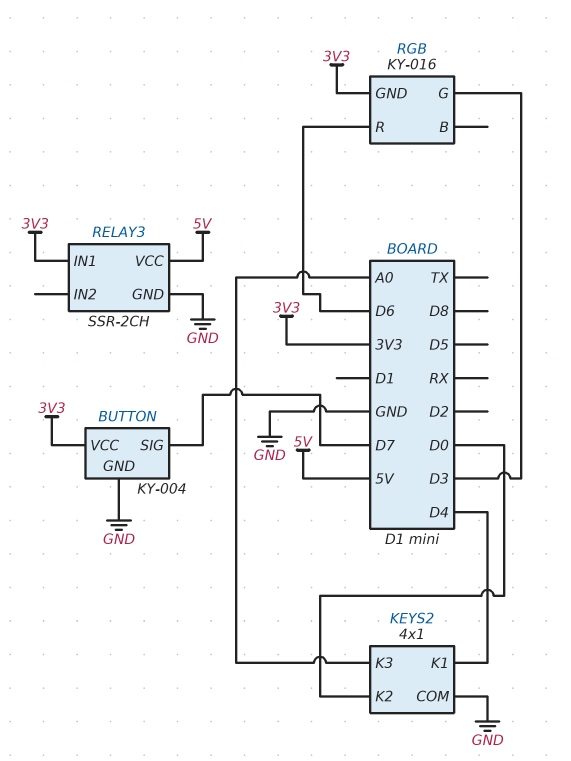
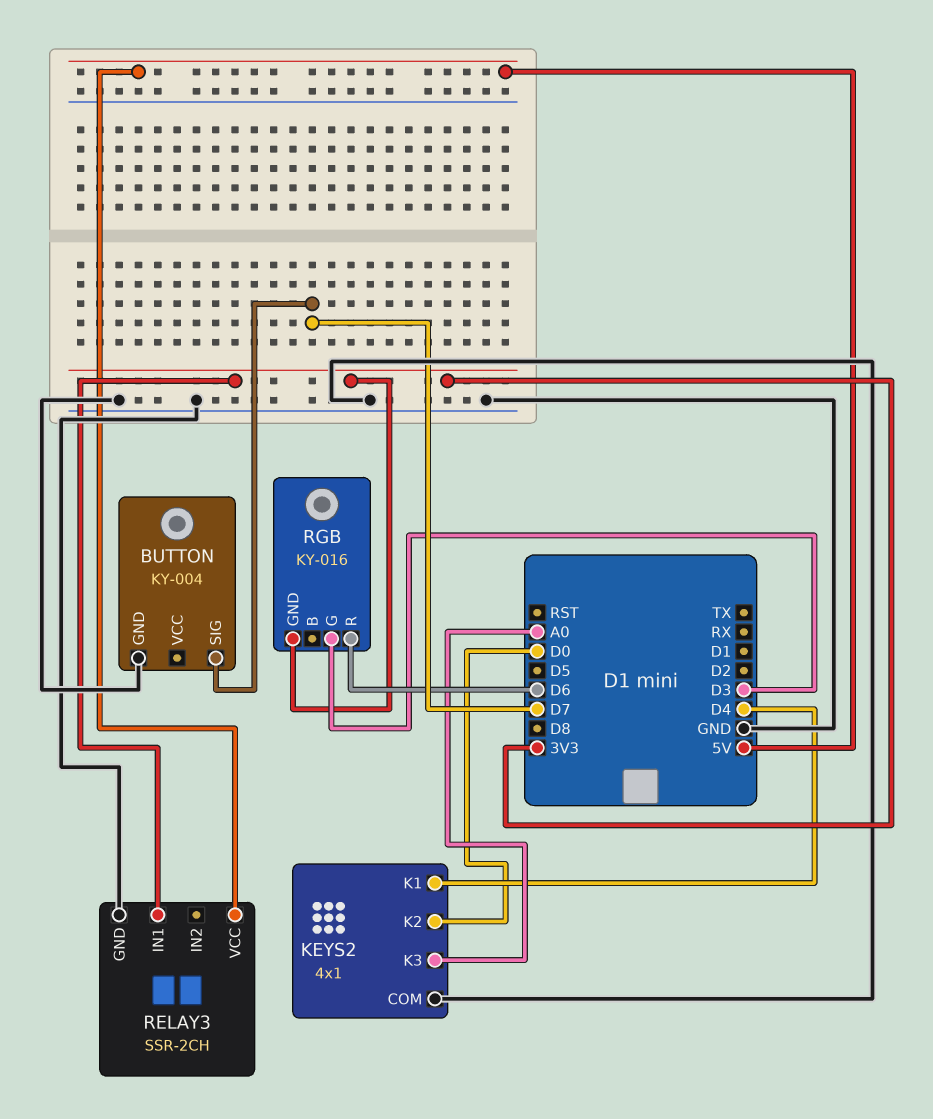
BUTTON pin VCC: 3V3 -> none

